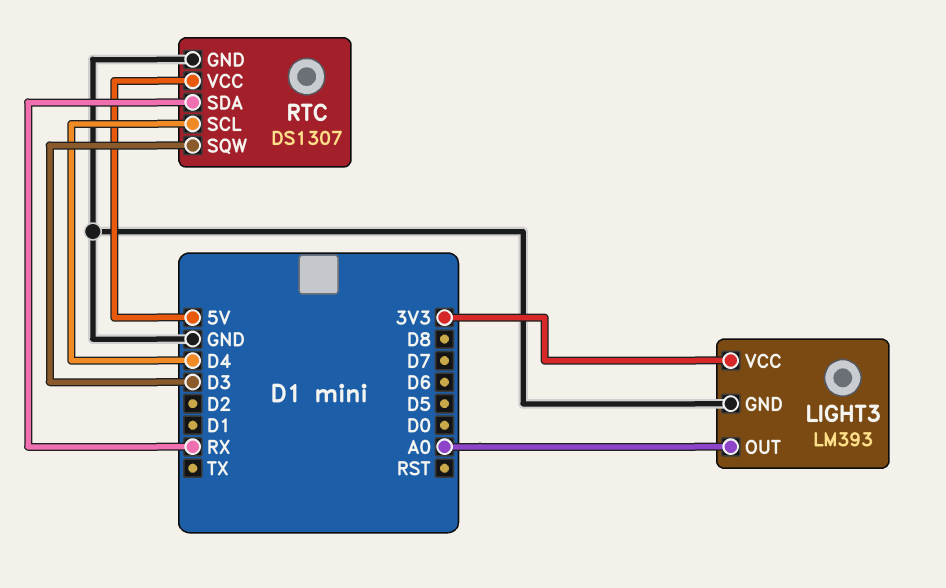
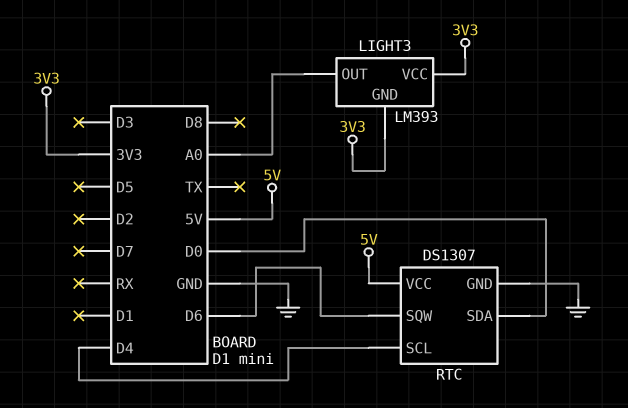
LIGHT3 pin GND: GND -> 3V3
RTC pin SDA: RX -> D0
RTC pin SQW: D3 -> D6

